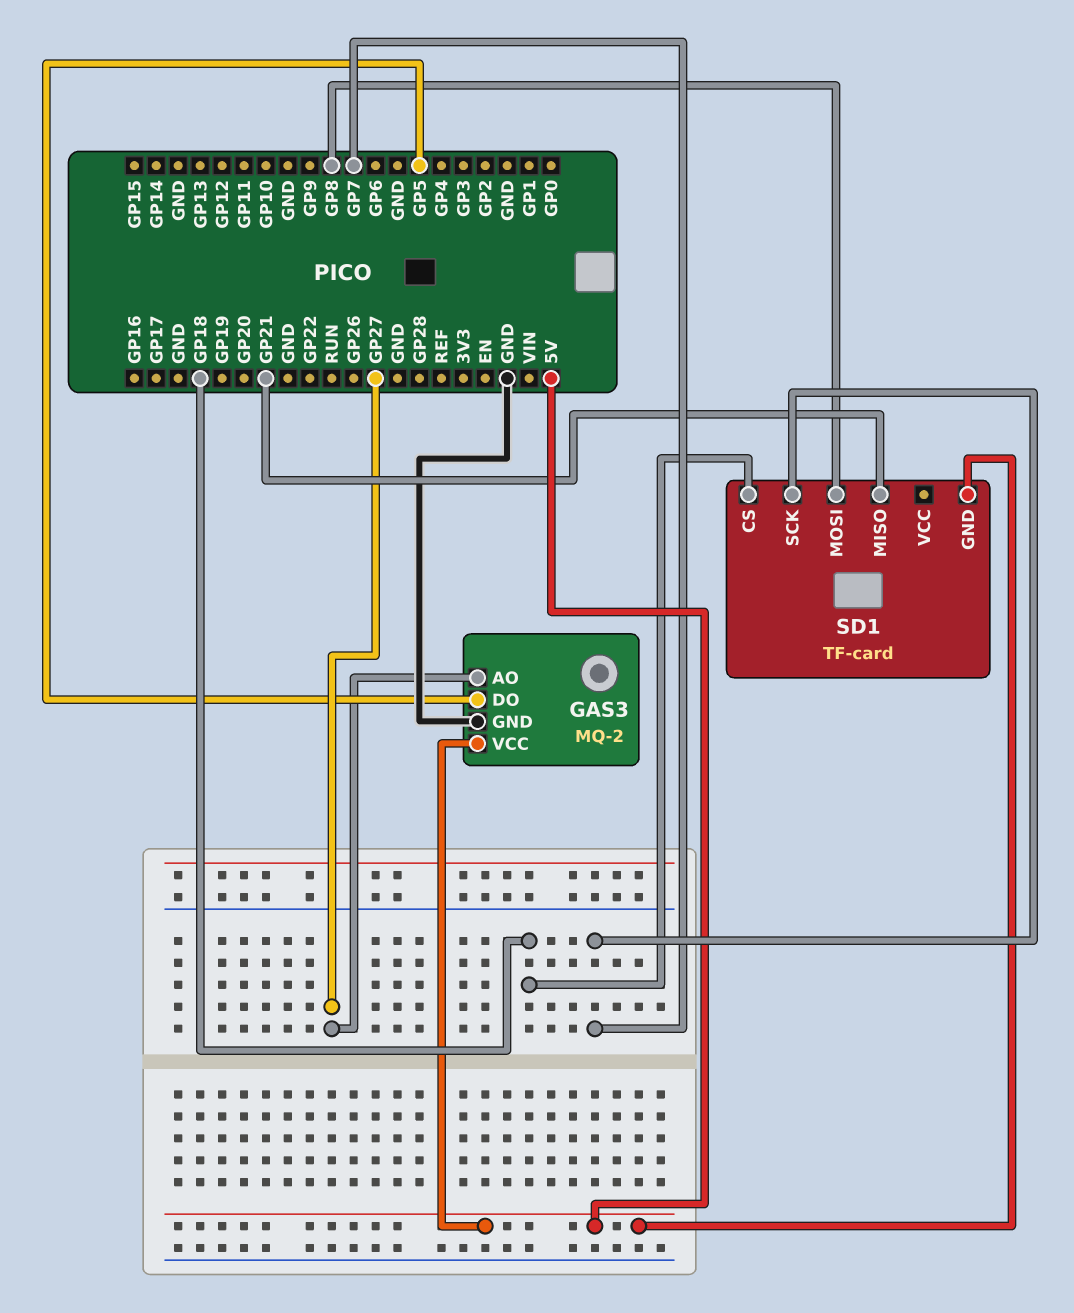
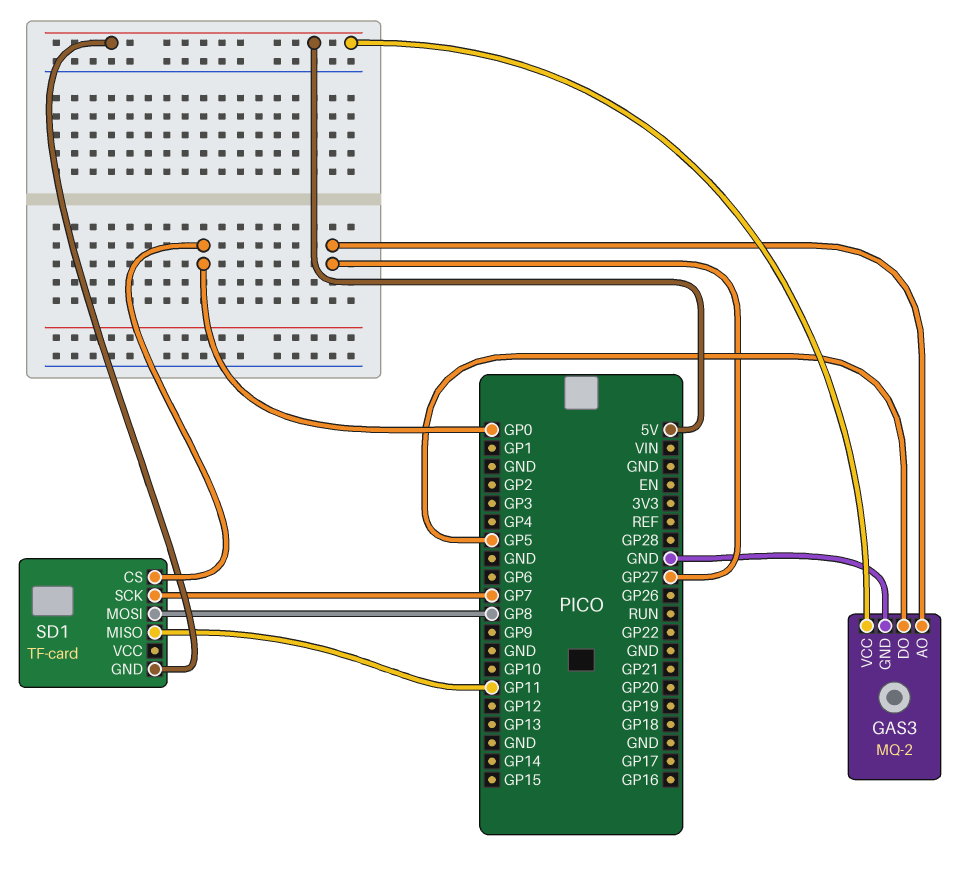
SD1 pin CS: GP18 -> GP0
SD1 pin MISO: GP21 -> GP11

